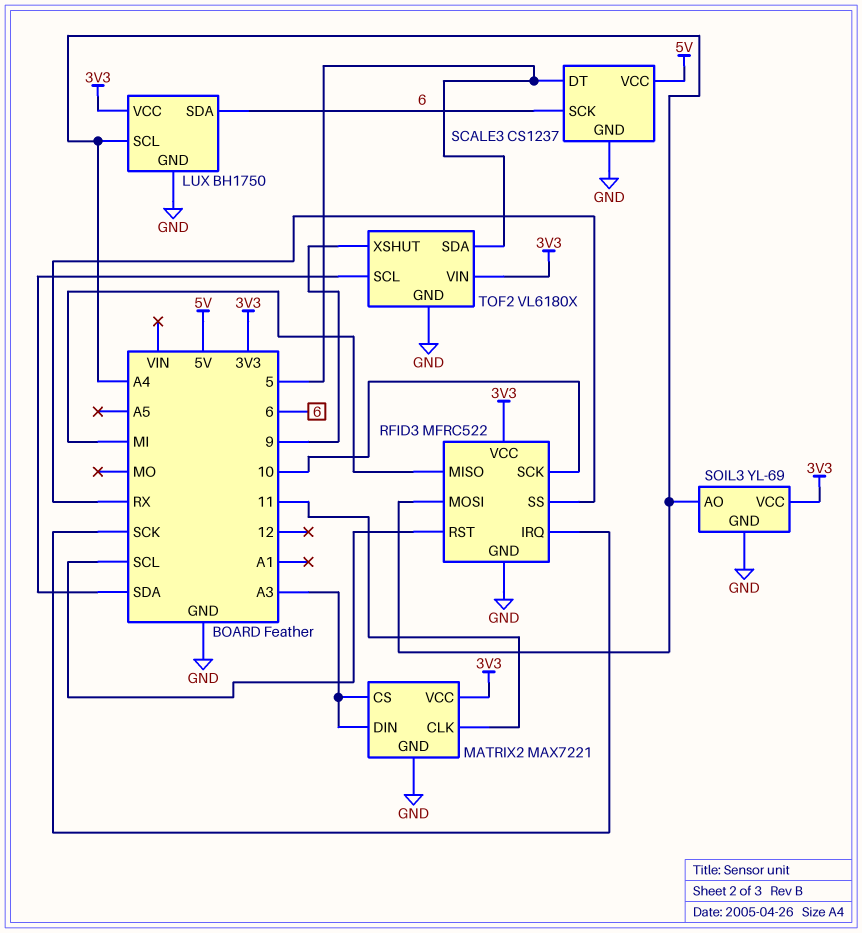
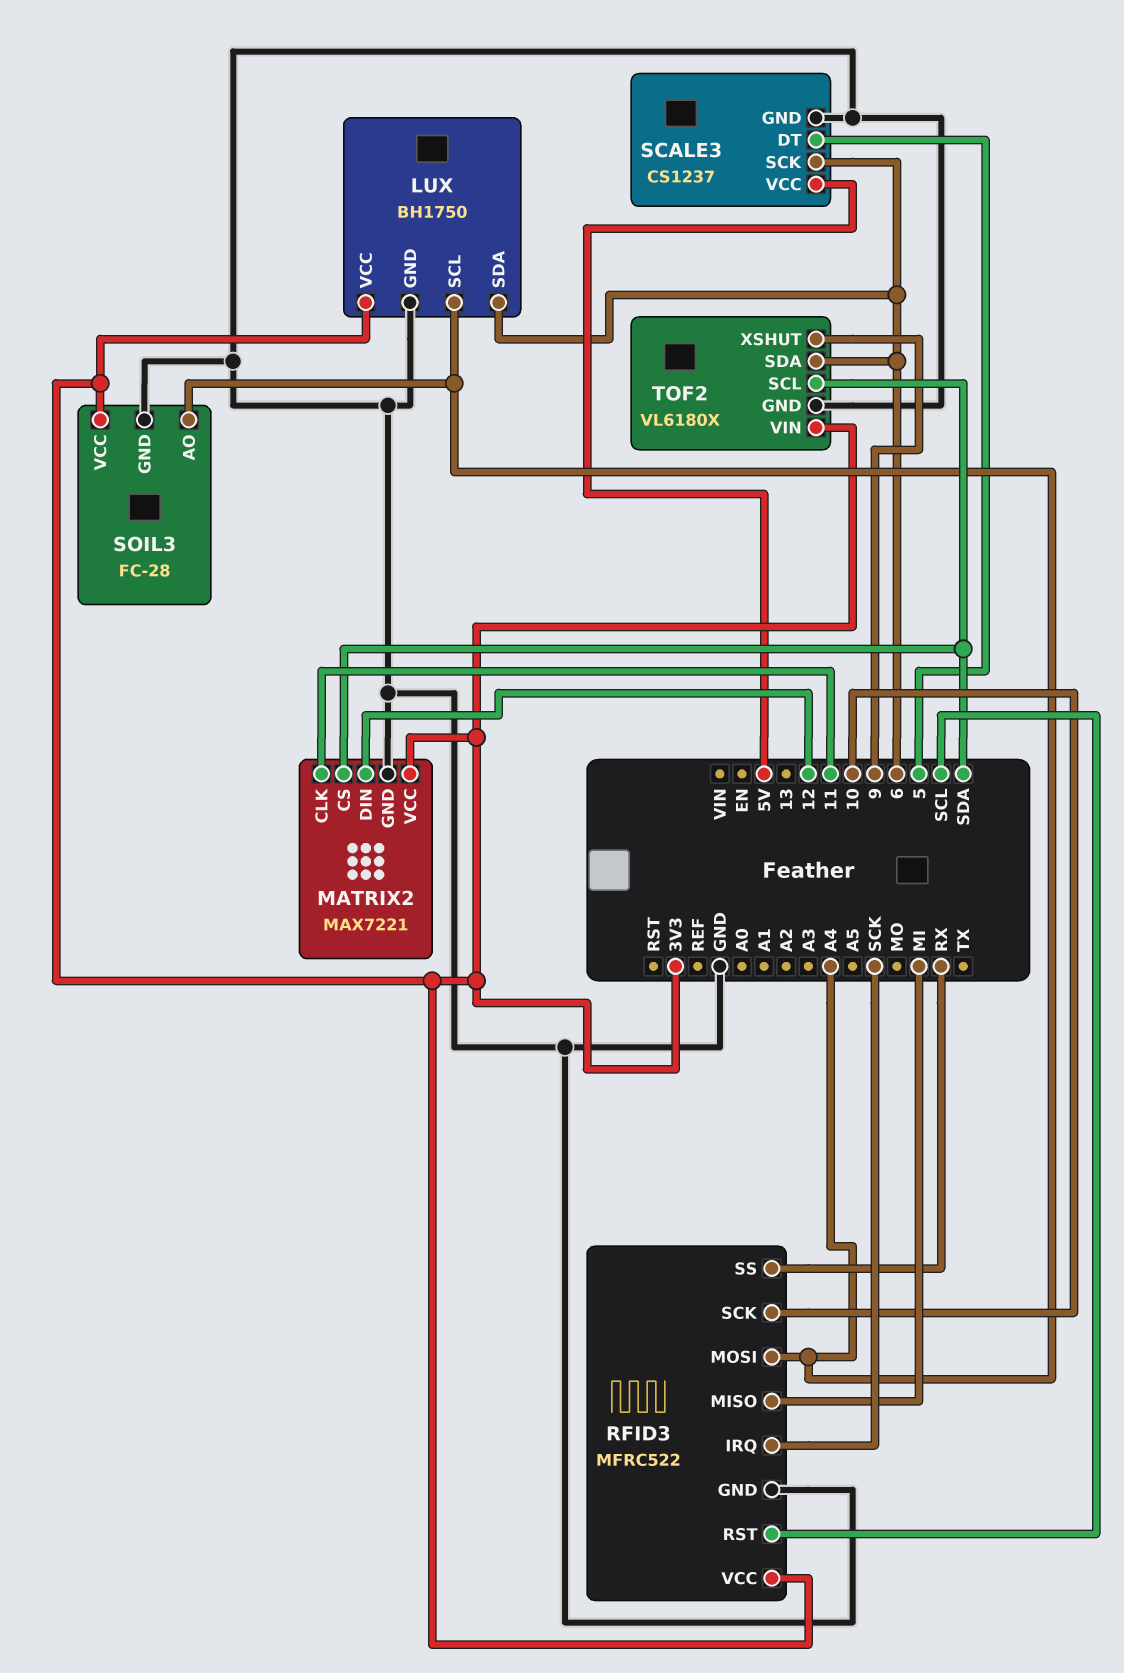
MATRIX2 pin CS: A3 -> SDA
MATRIX2 pin DIN: A3 -> 12
SOIL3: YL-69 -> FC-28
TOF2 pin SDA: 5 -> 6

